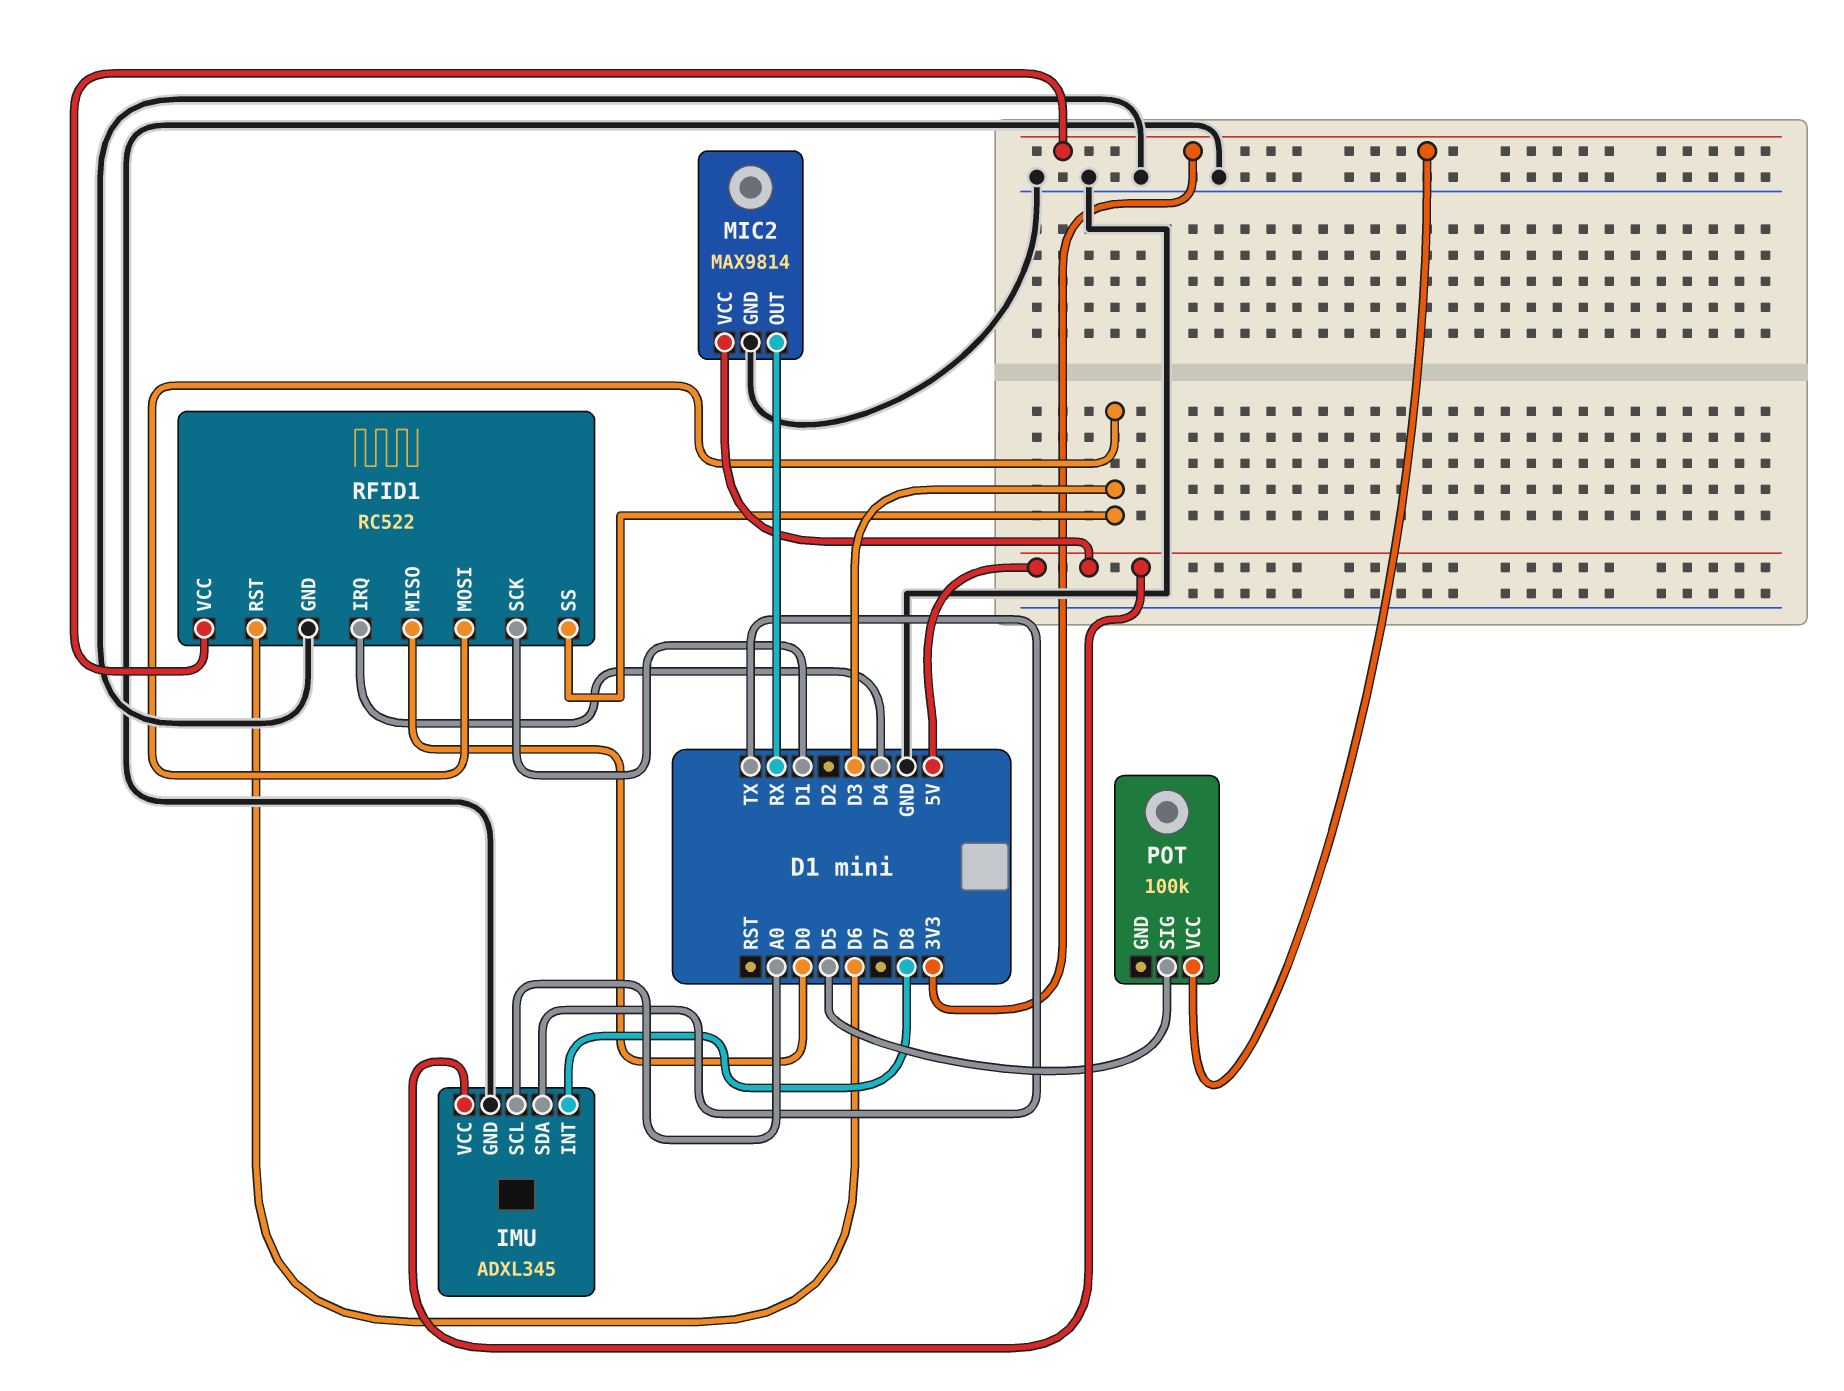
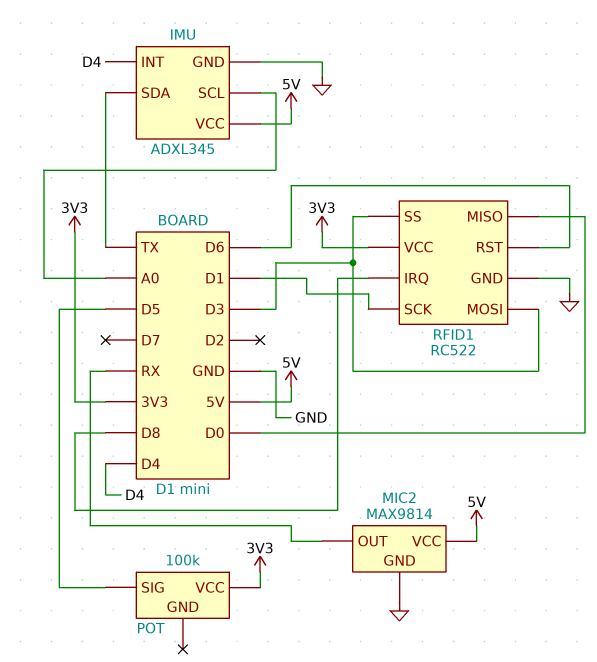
IMU pin INT: D8 -> D4
RFID1 pin IRQ: D4 -> D8

